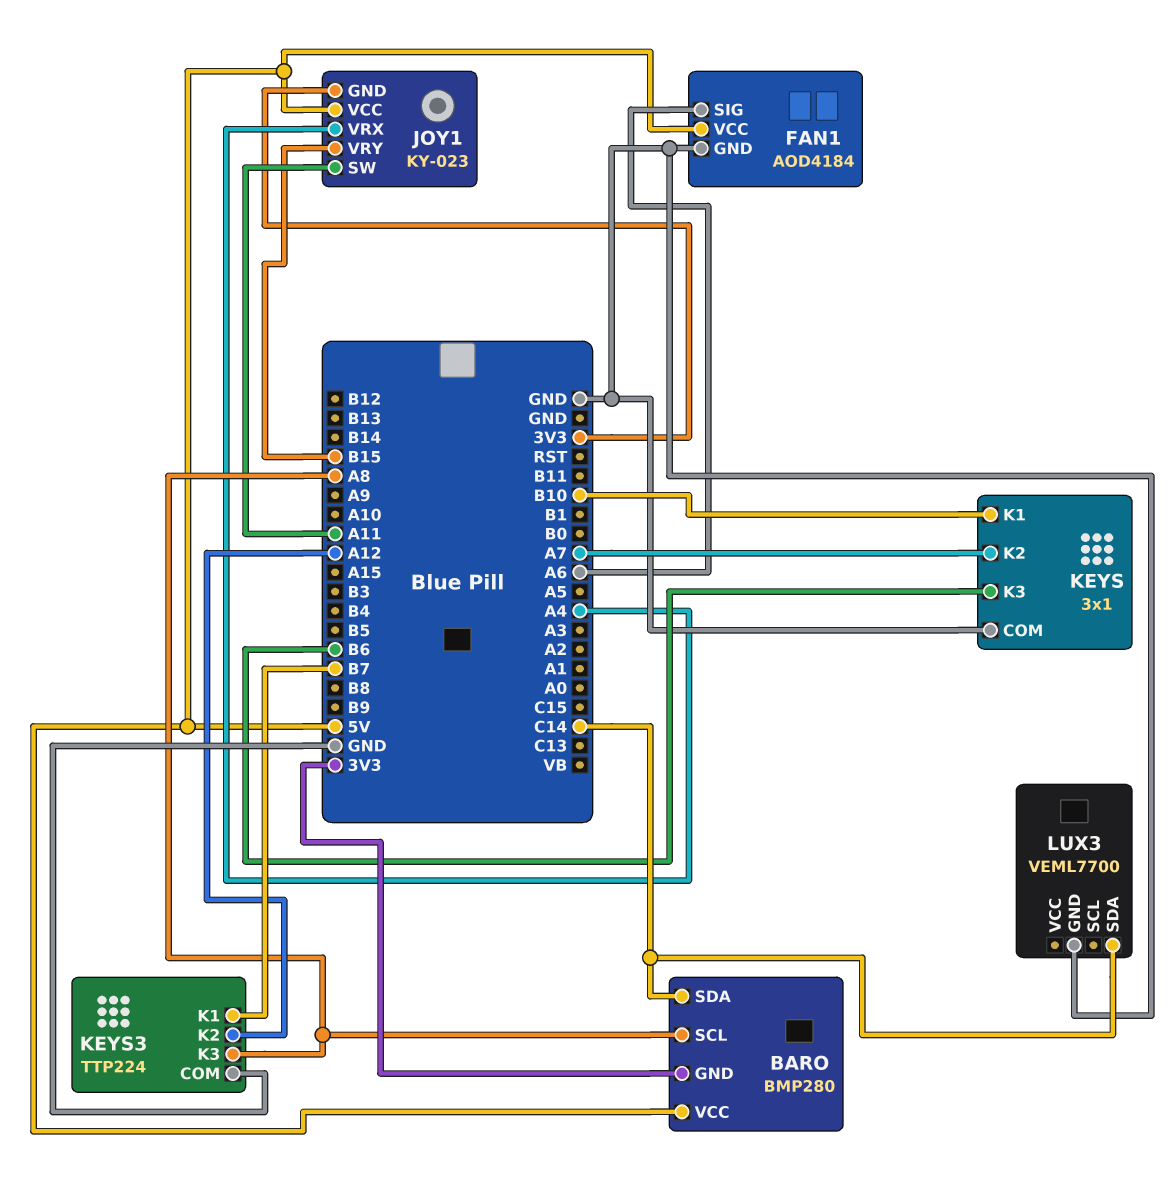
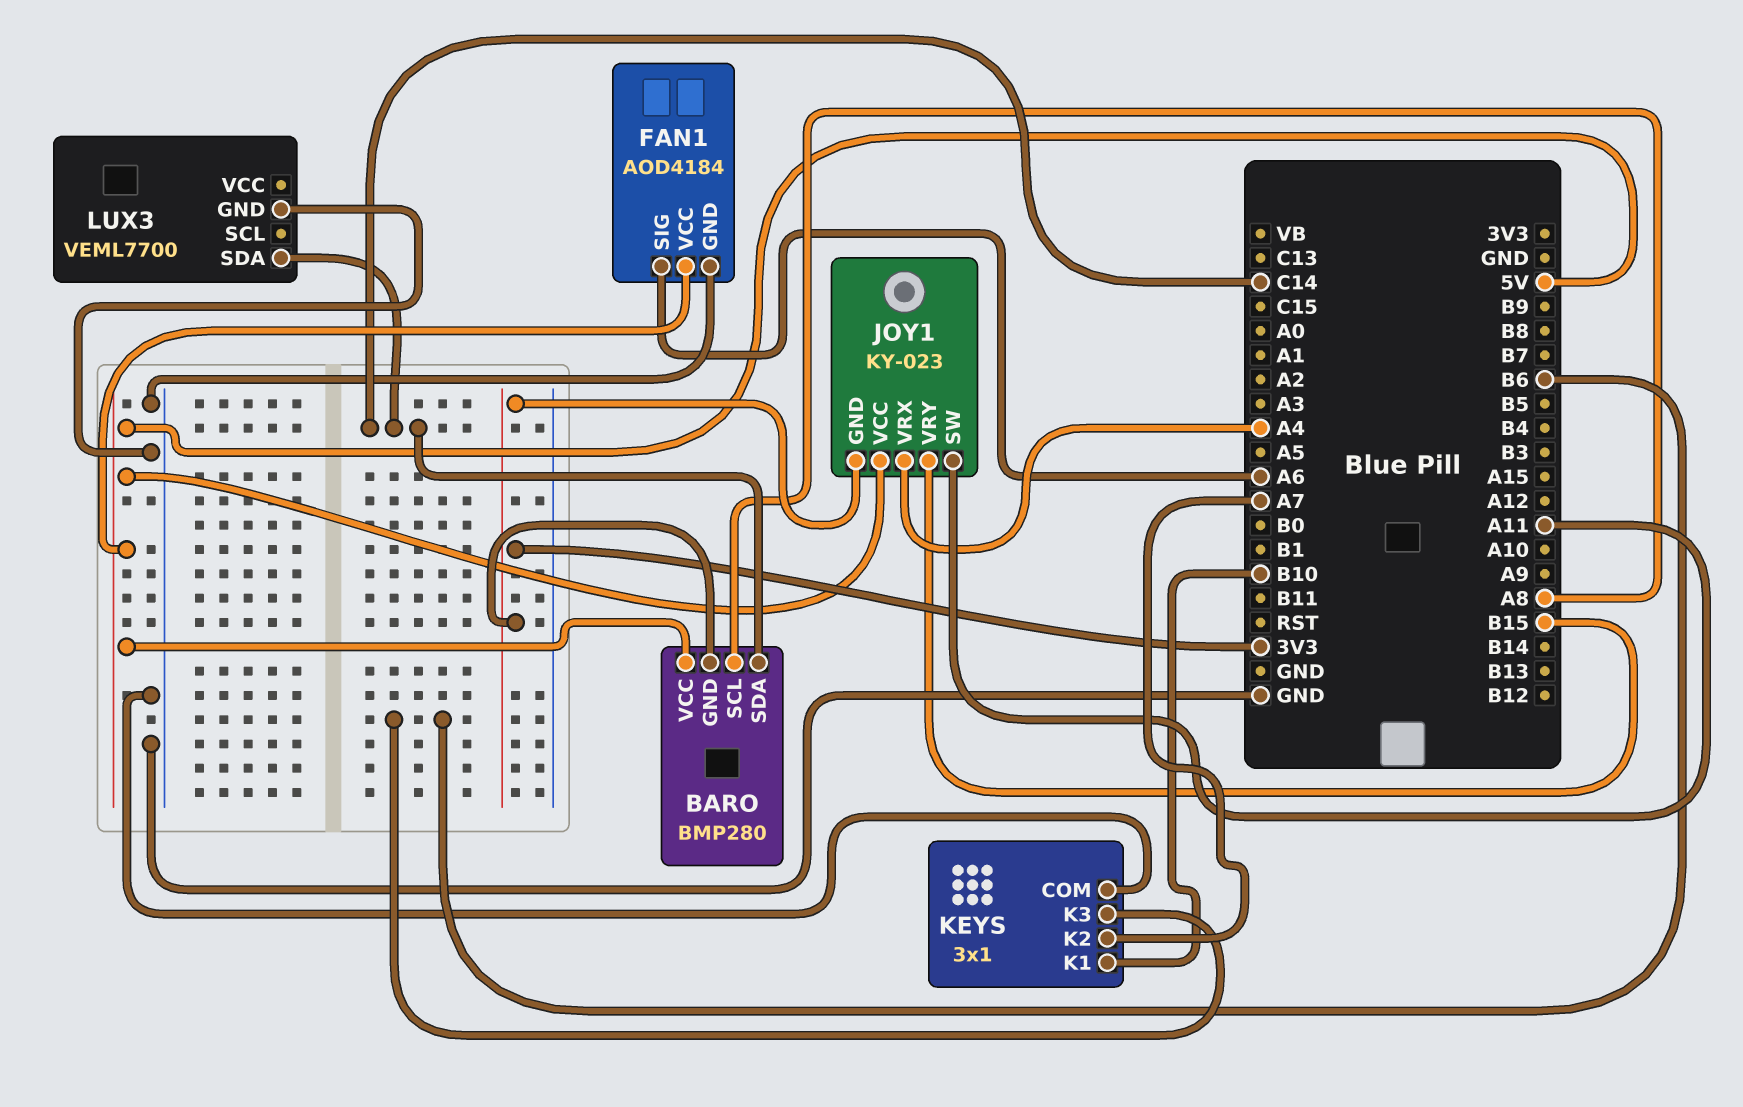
KEYS3: TTP224 -> none
KEYS3 pin COM: GND -> none
KEYS3 pin K1: B7 -> none
KEYS3 pin K2: A12 -> none
KEYS3 pin K3: A8 -> none

